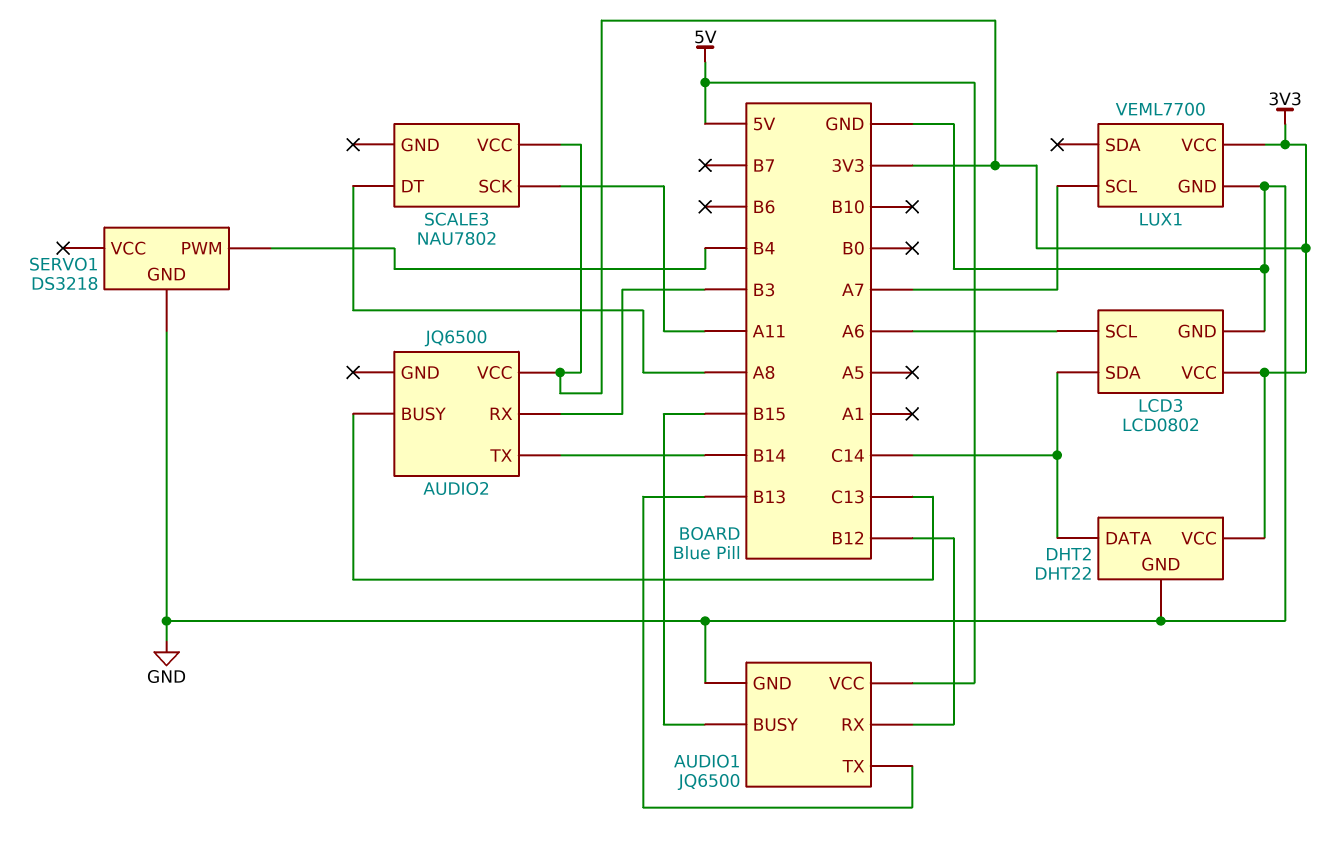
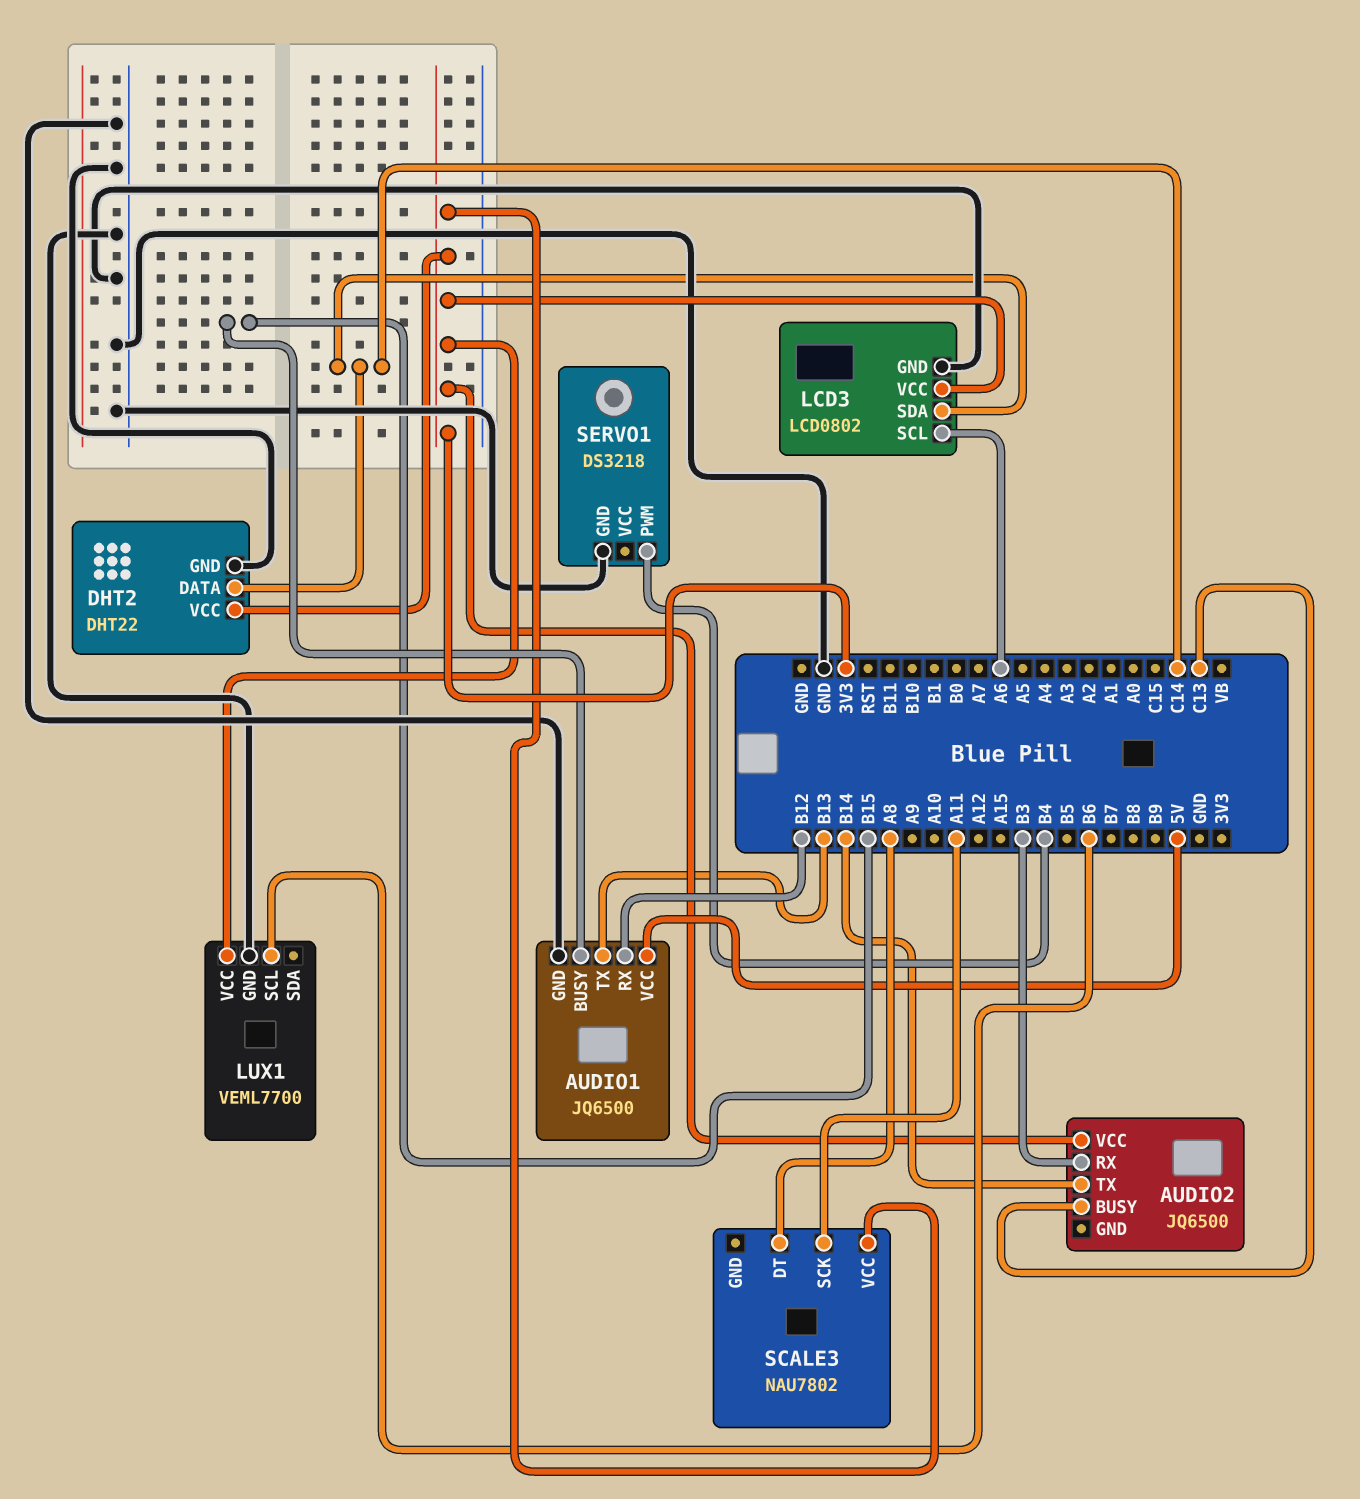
LUX1 pin SCL: A7 -> B6

